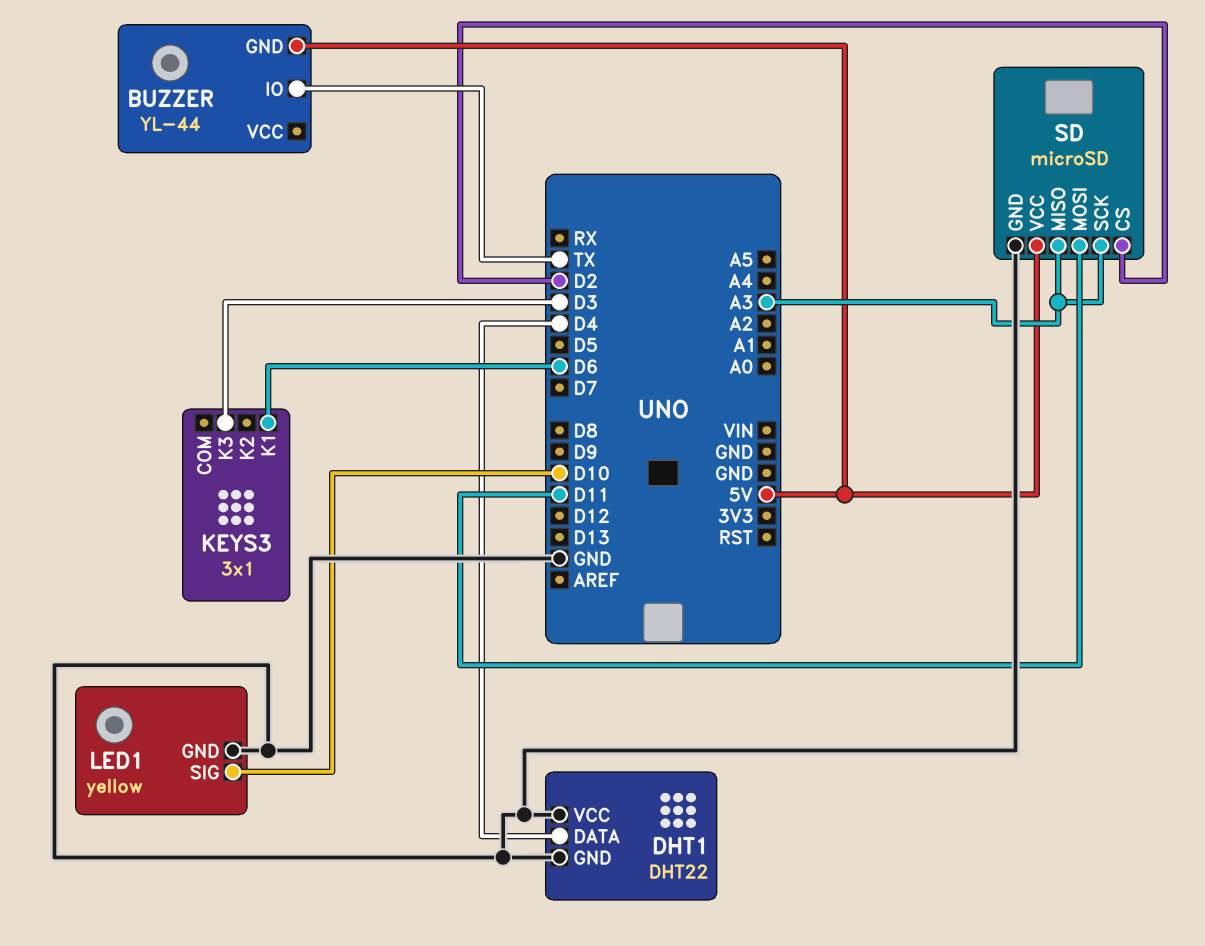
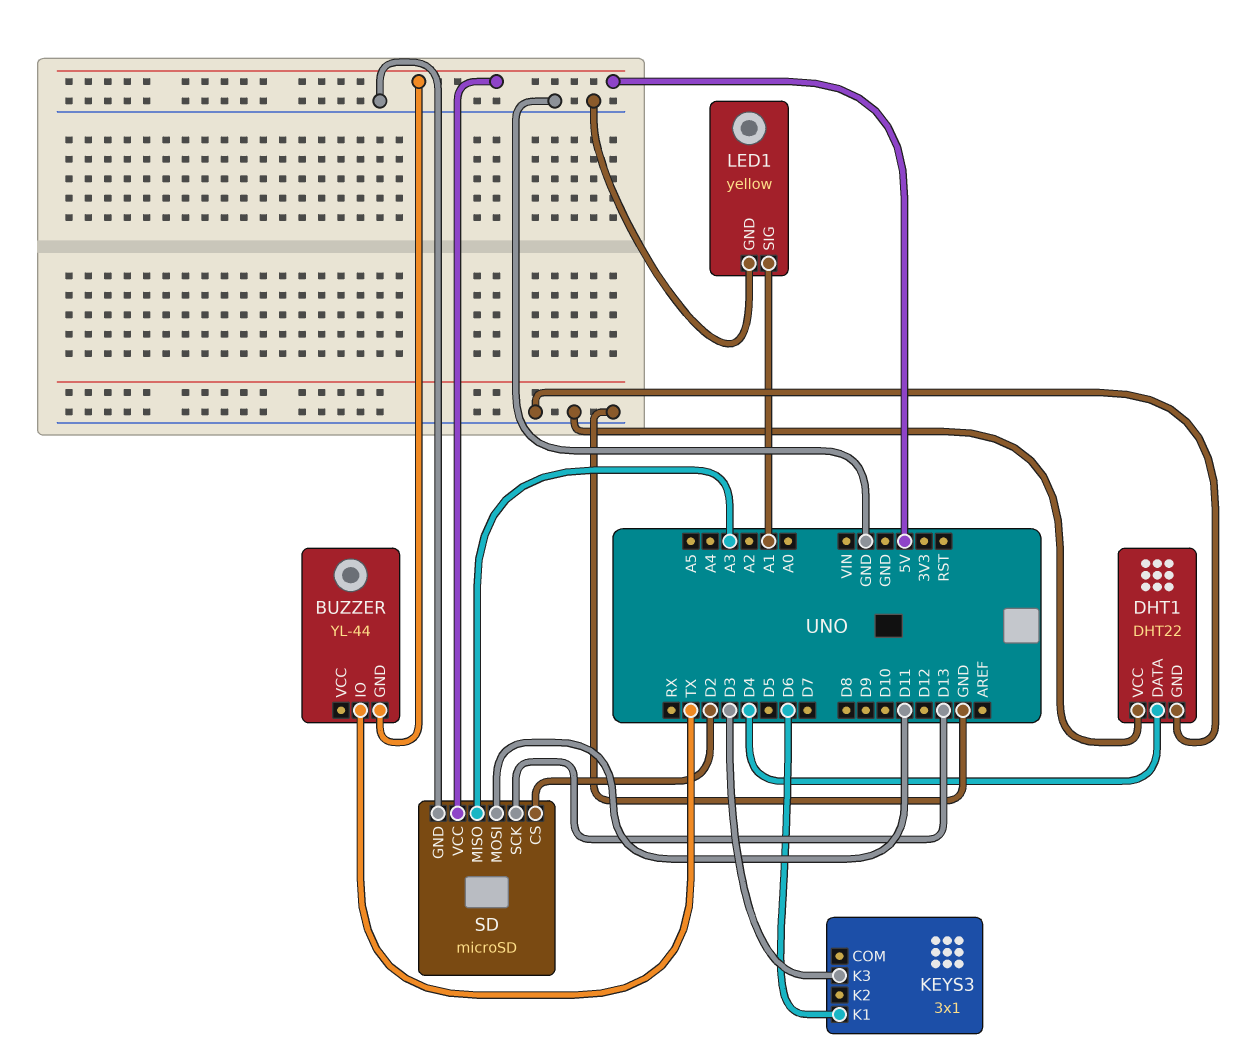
LED1 pin SIG: D10 -> A1
SD pin SCK: A3 -> D13

